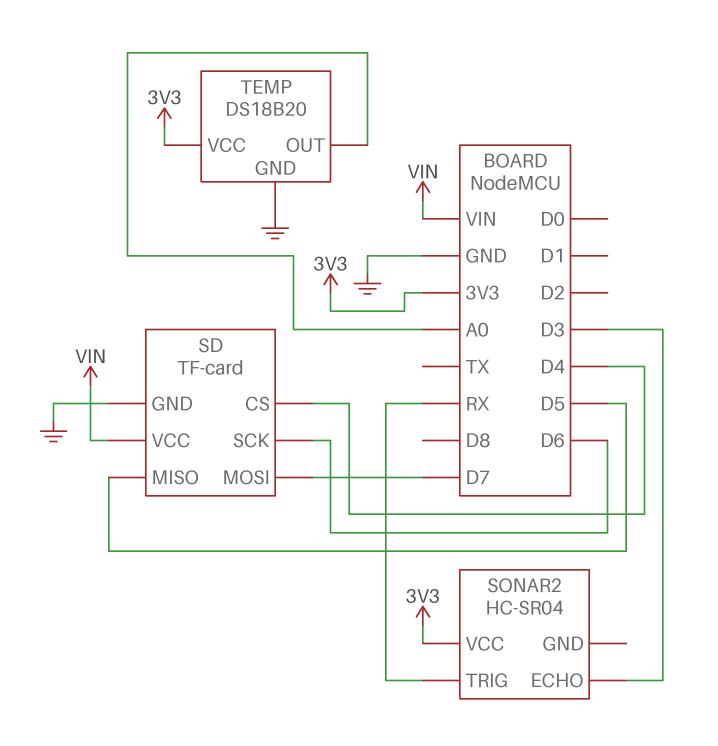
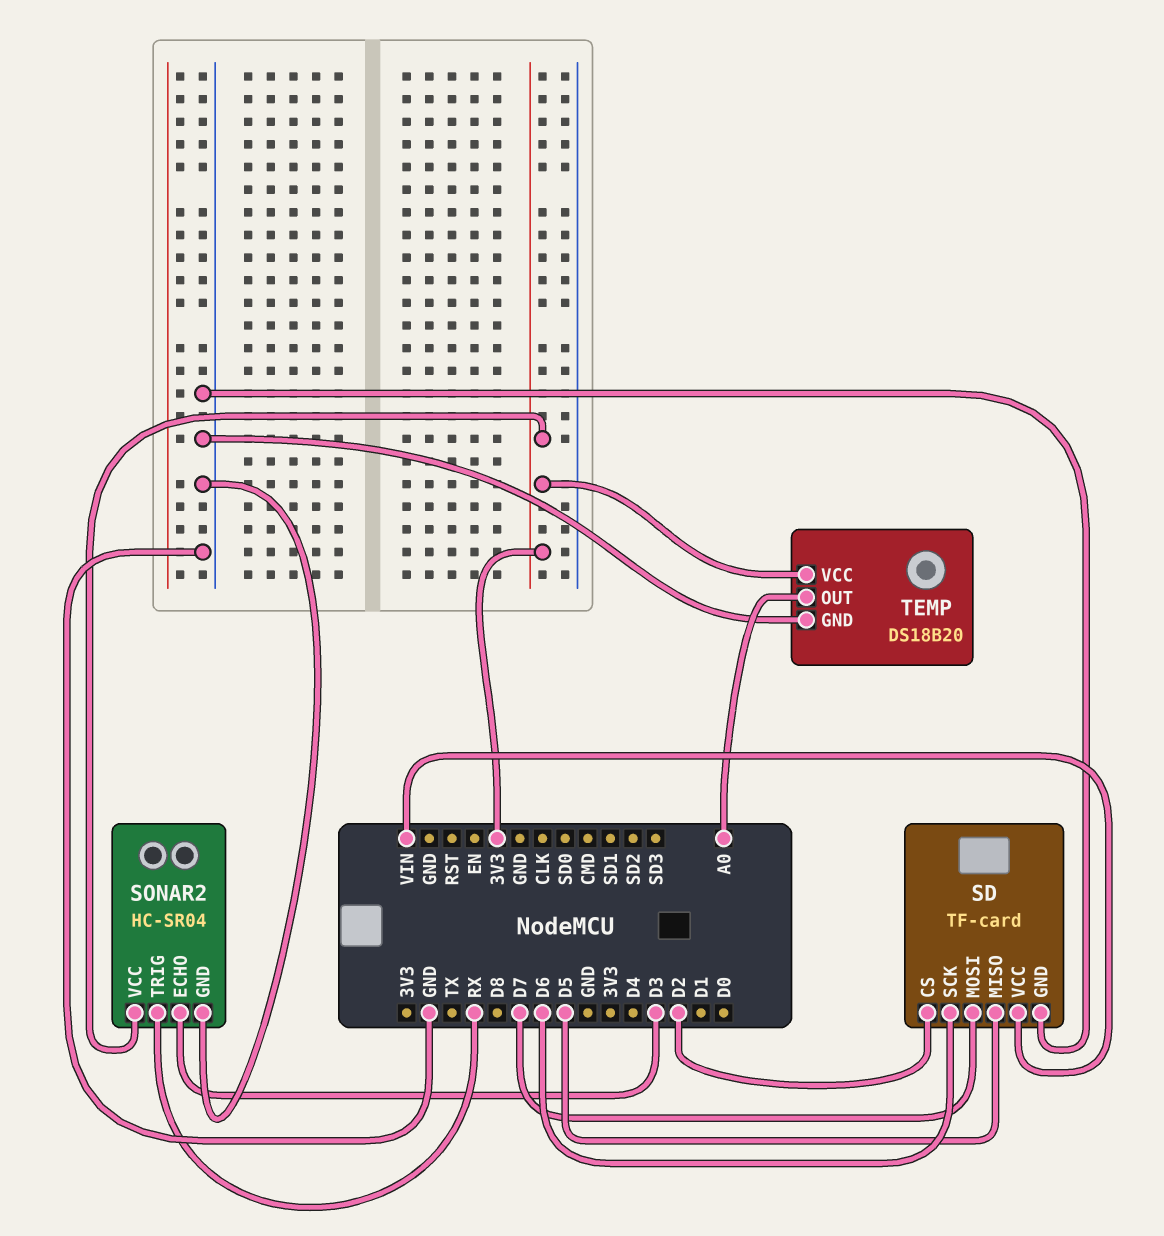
SD pin CS: D4 -> D2
SONAR2 pin GND: none -> GND

